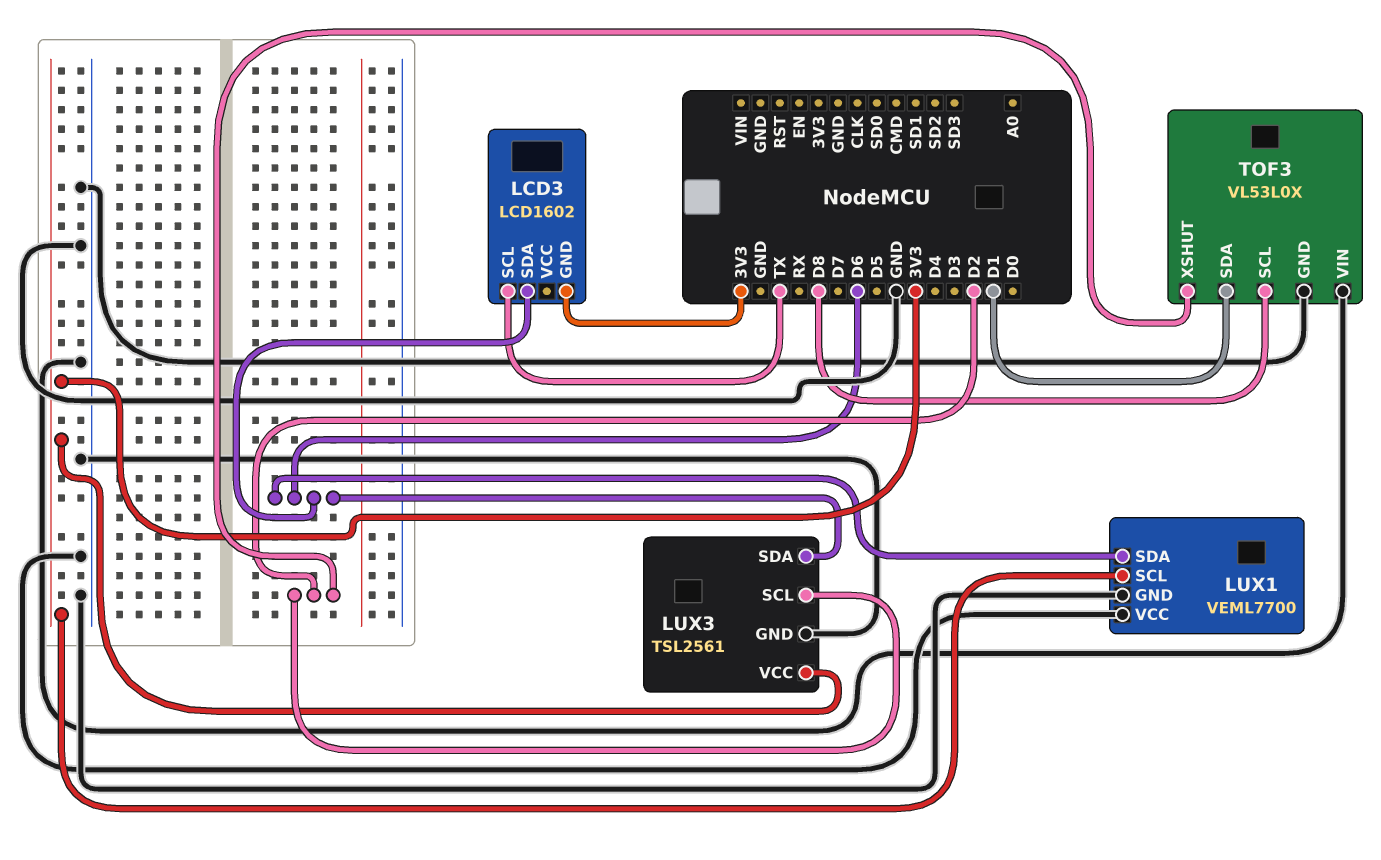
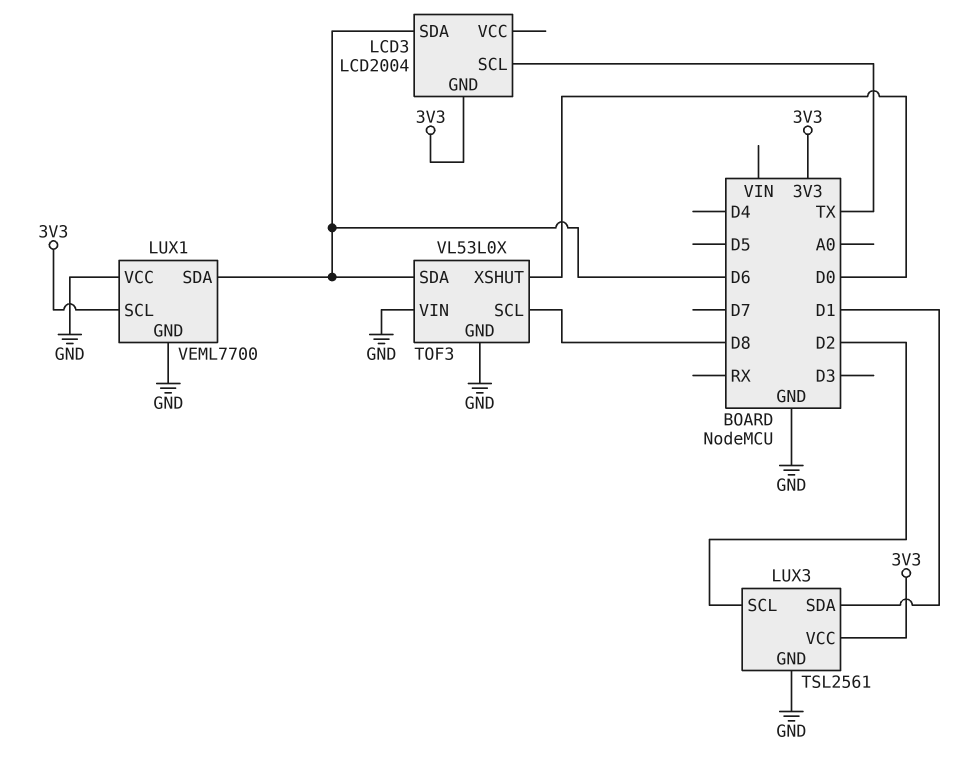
LCD3: LCD1602 -> LCD2004
LUX3 pin SDA: D6 -> D1
TOF3 pin SDA: D1 -> D6
TOF3 pin XSHUT: D2 -> D0

